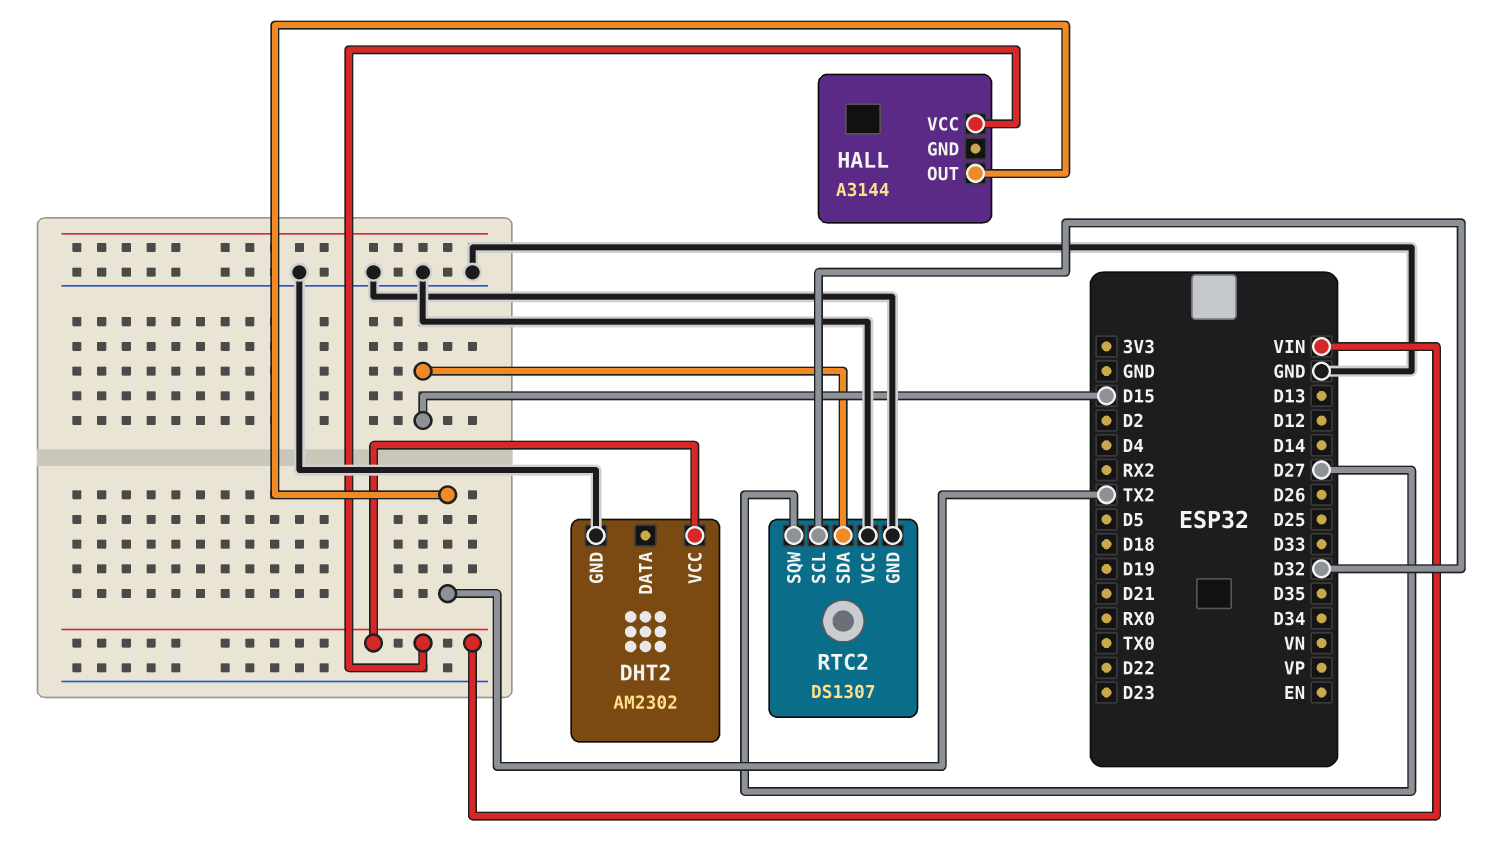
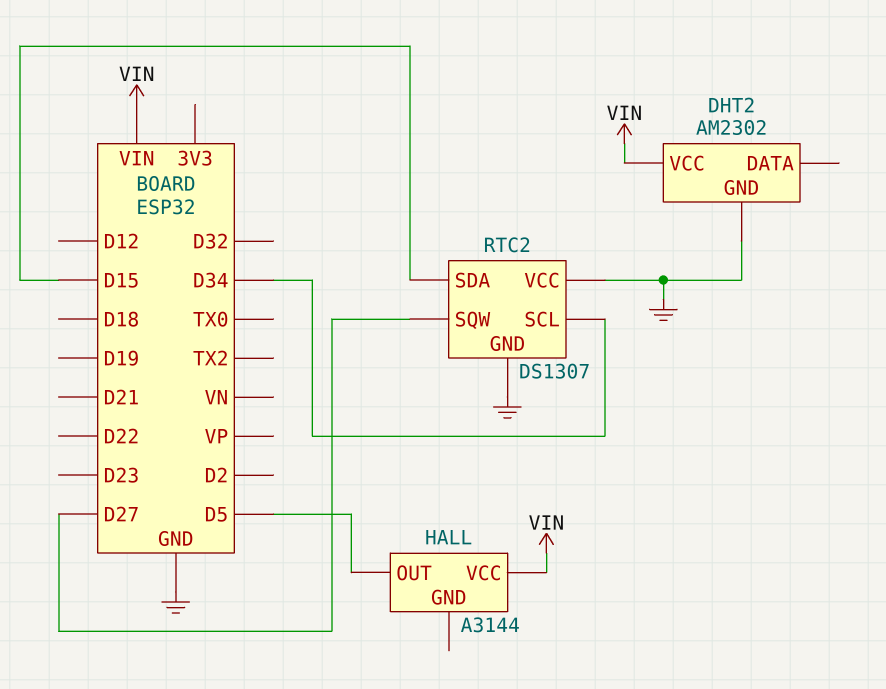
HALL pin OUT: TX2 -> D5
RTC2 pin SCL: D32 -> D34

